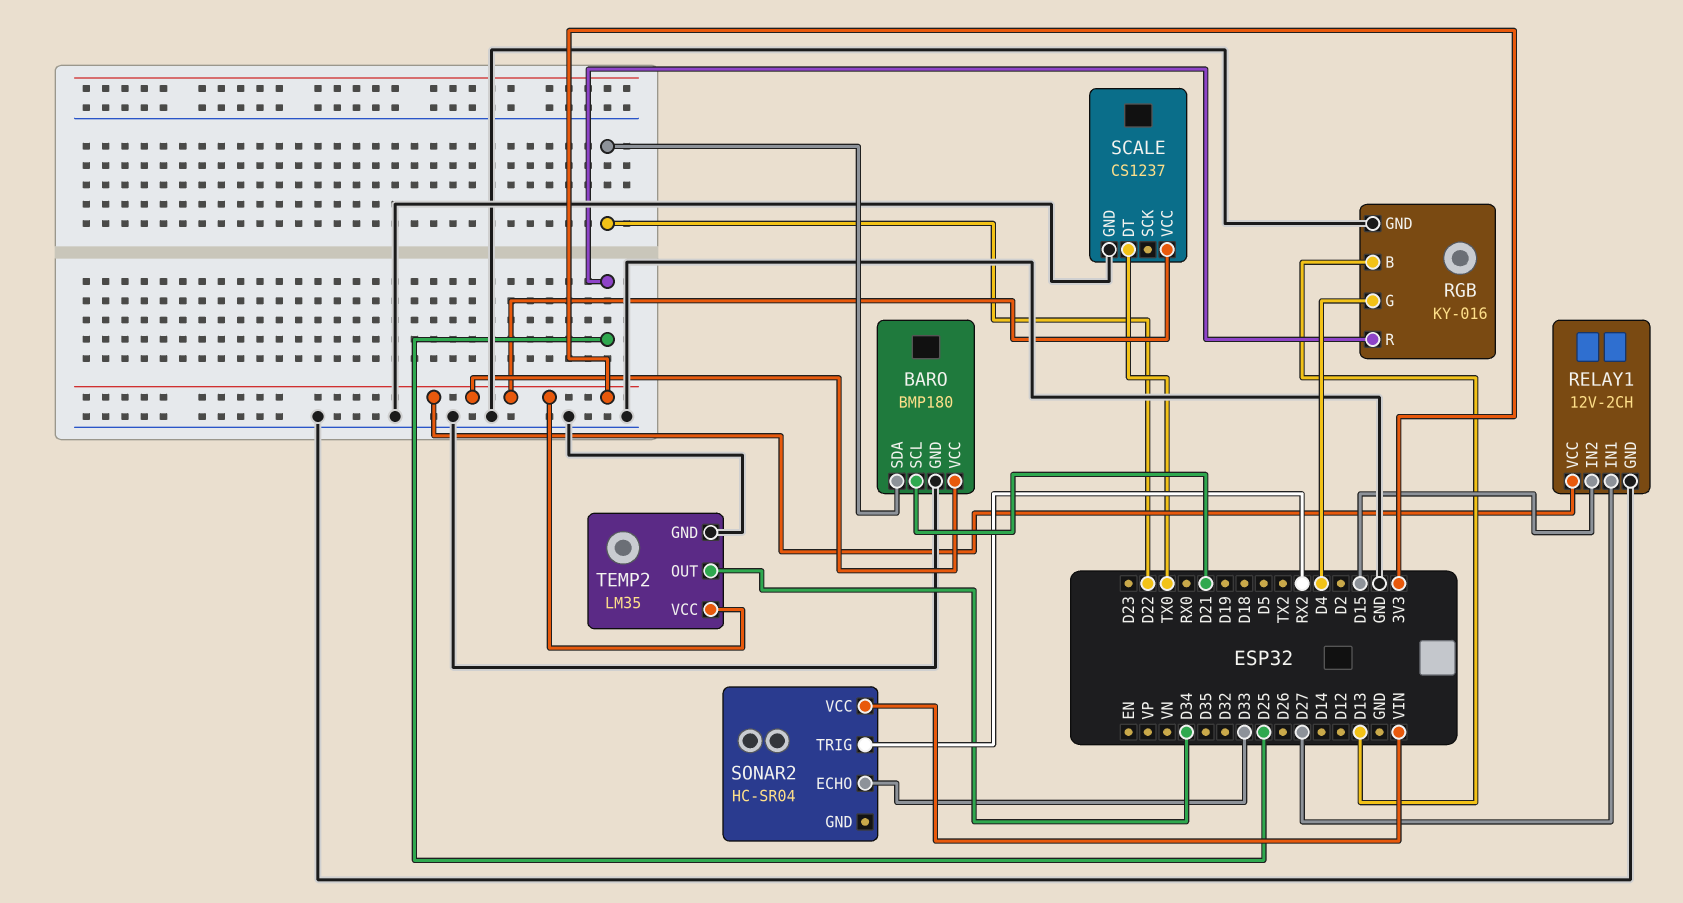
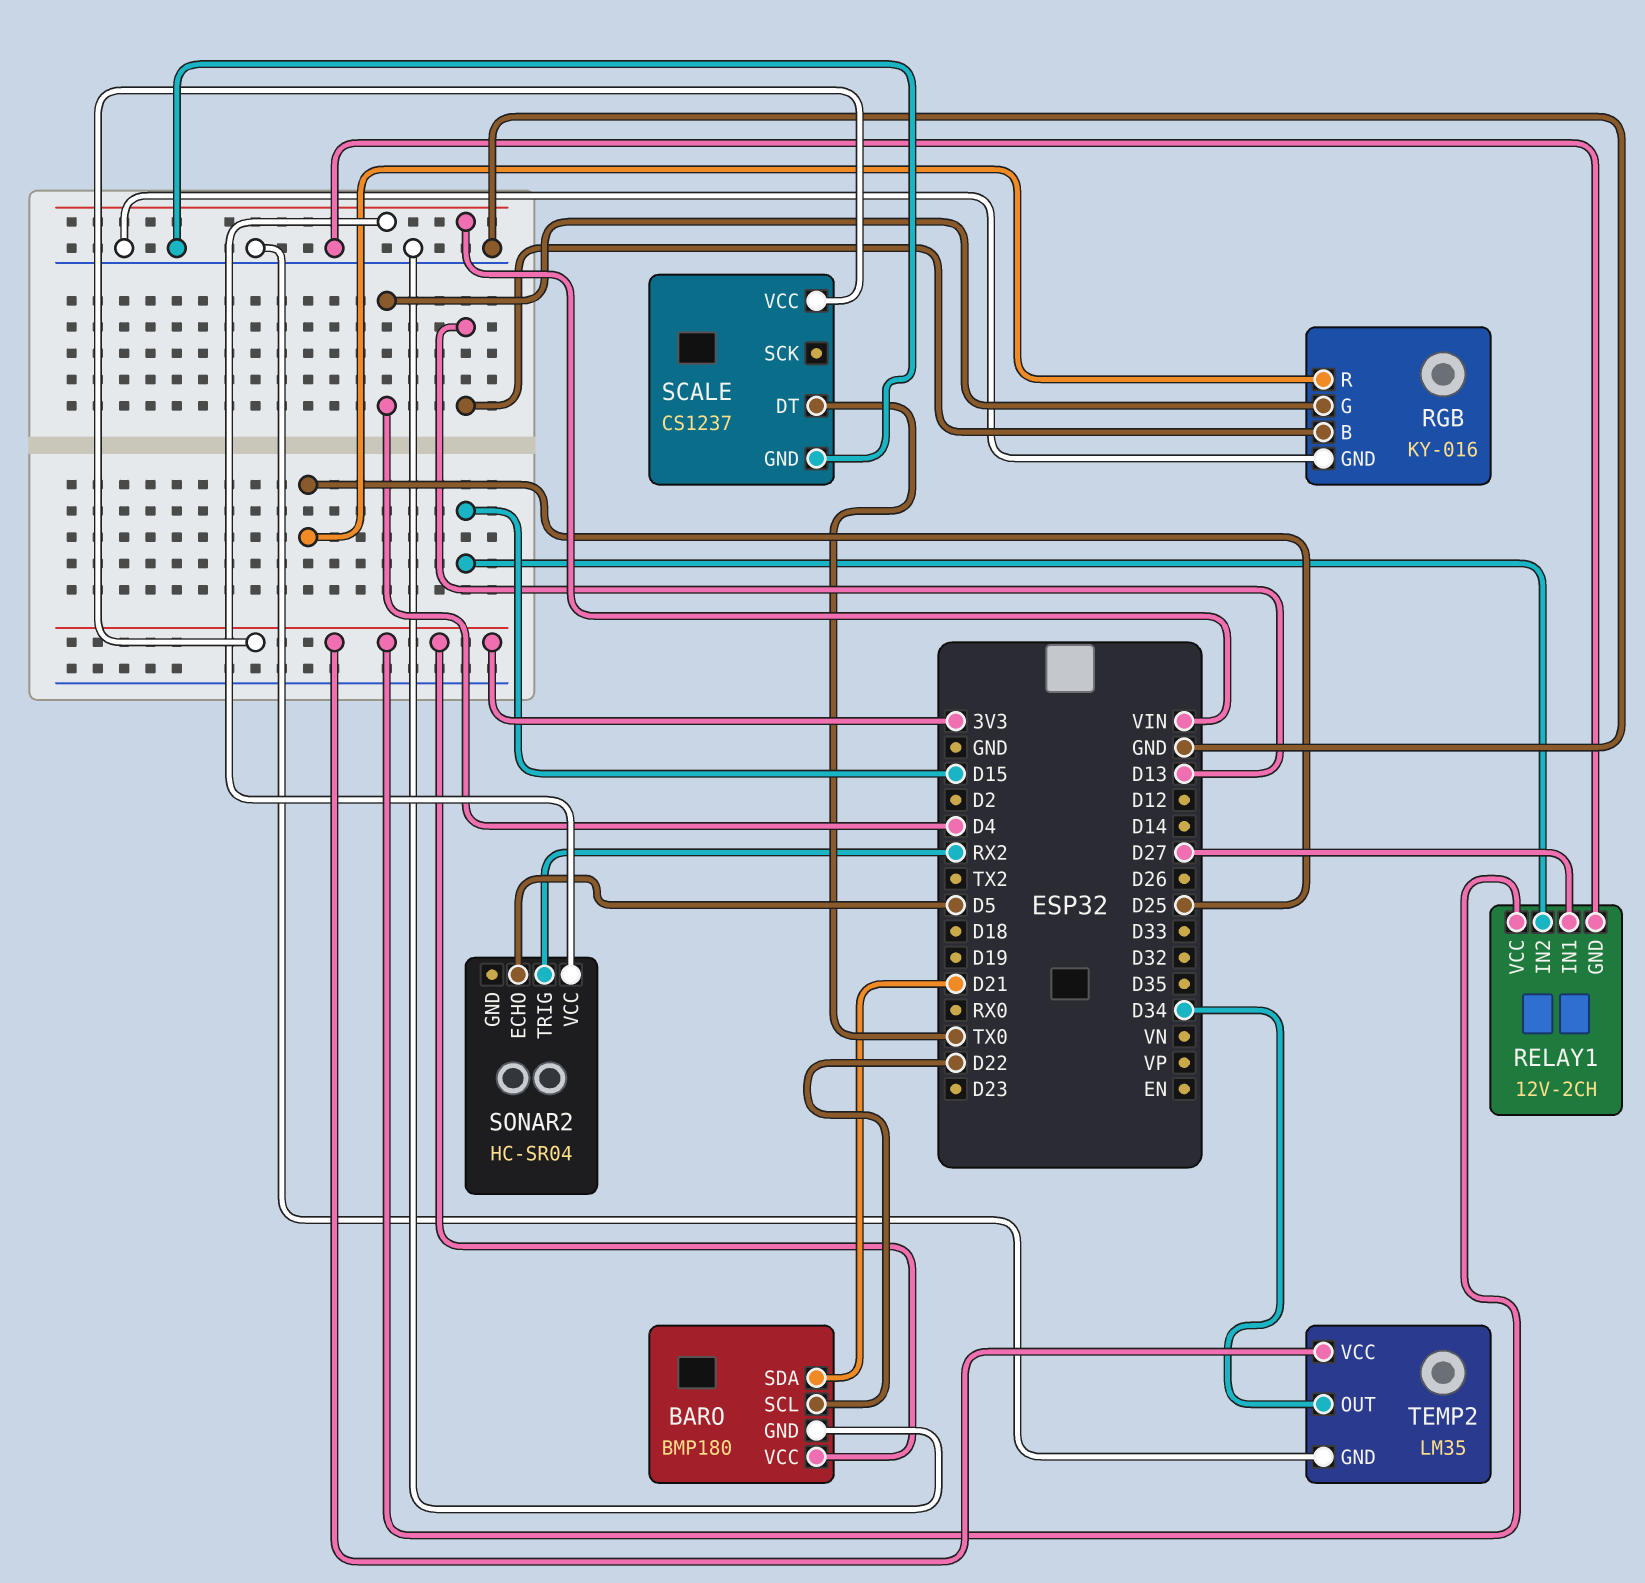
BARO pin SCL: D21 -> D22
BARO pin SDA: D22 -> D21
SONAR2 pin ECHO: D33 -> D5

